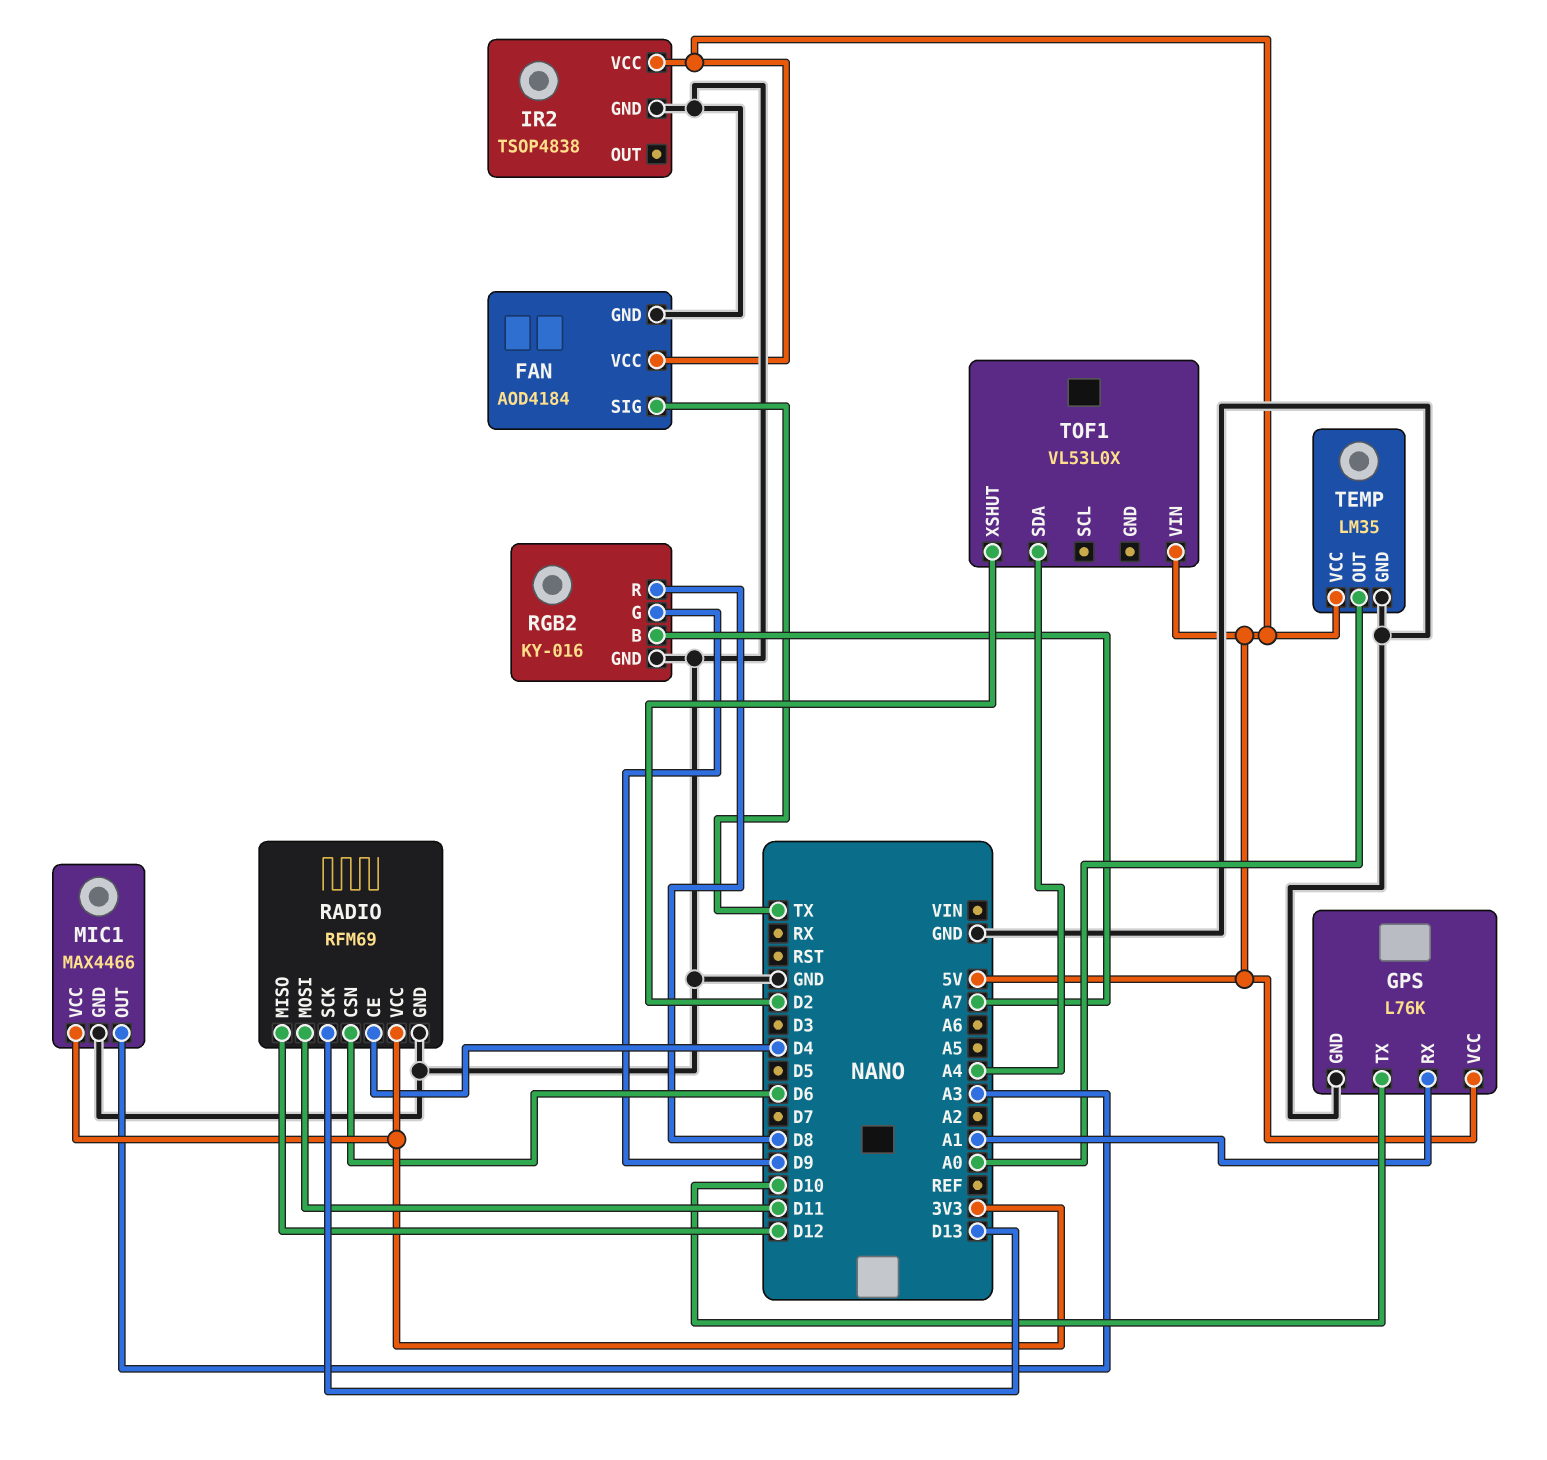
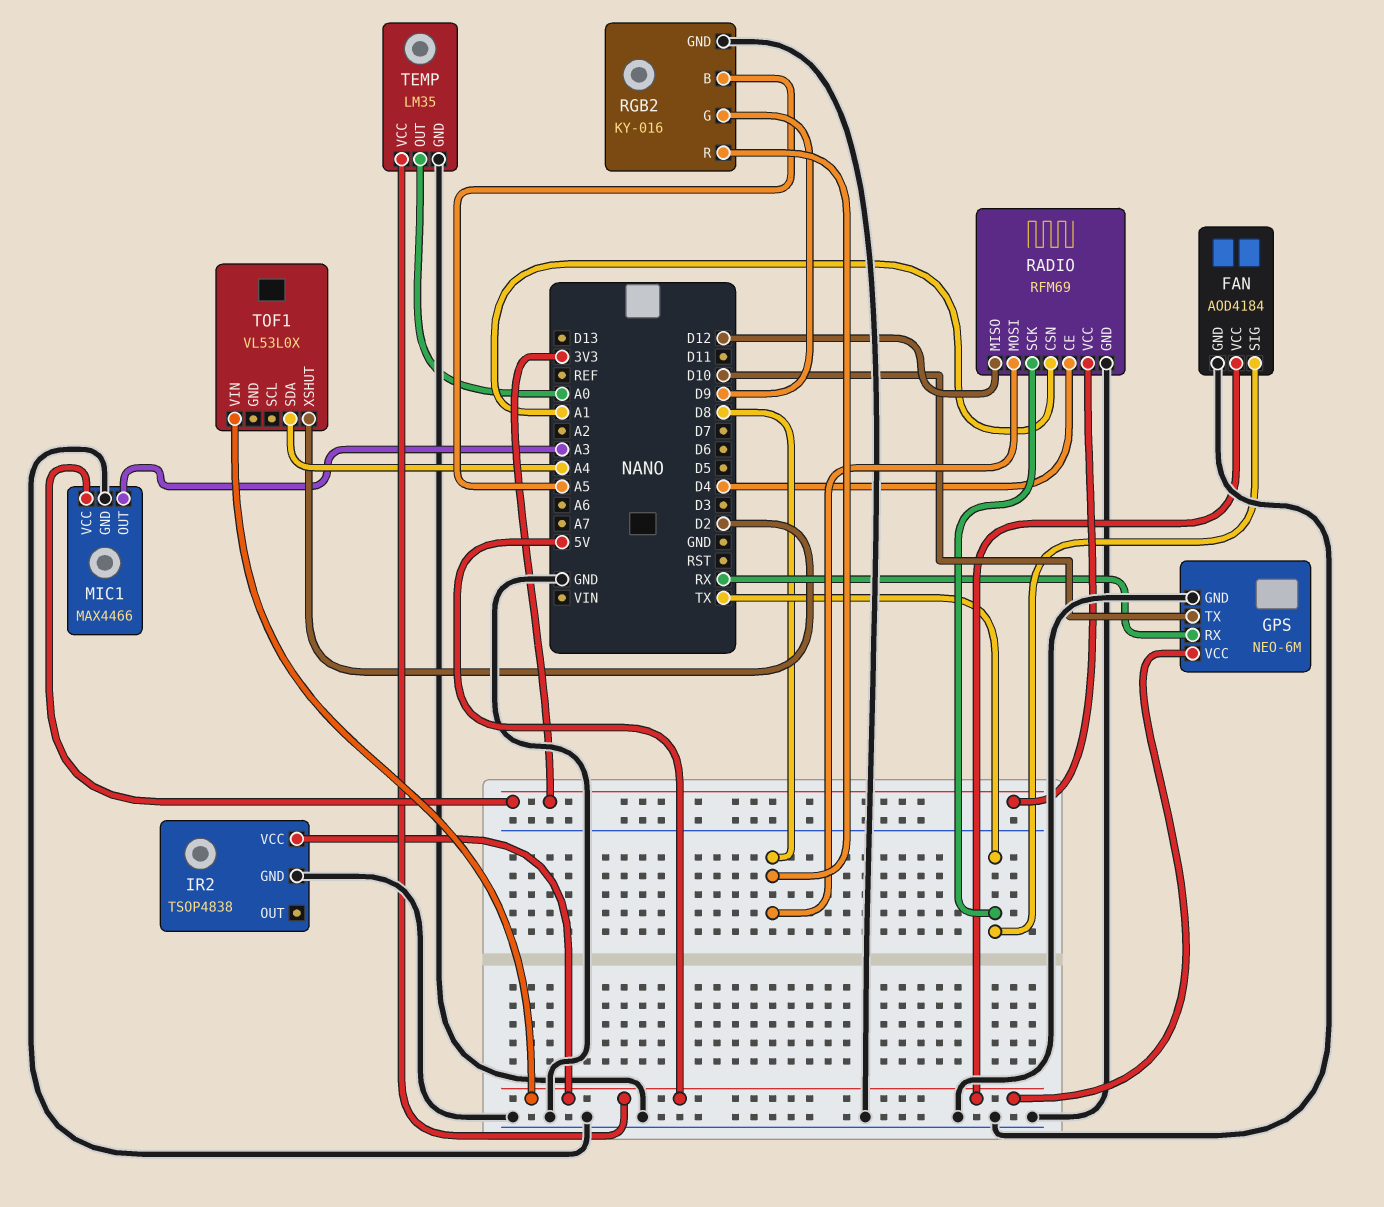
GPS: L76K -> NEO-6M
GPS pin RX: A1 -> RX
RADIO pin CSN: D6 -> A1
RADIO pin MOSI: D11 -> D8
RADIO pin SCK: D13 -> TX
RGB2 pin B: A7 -> A5

